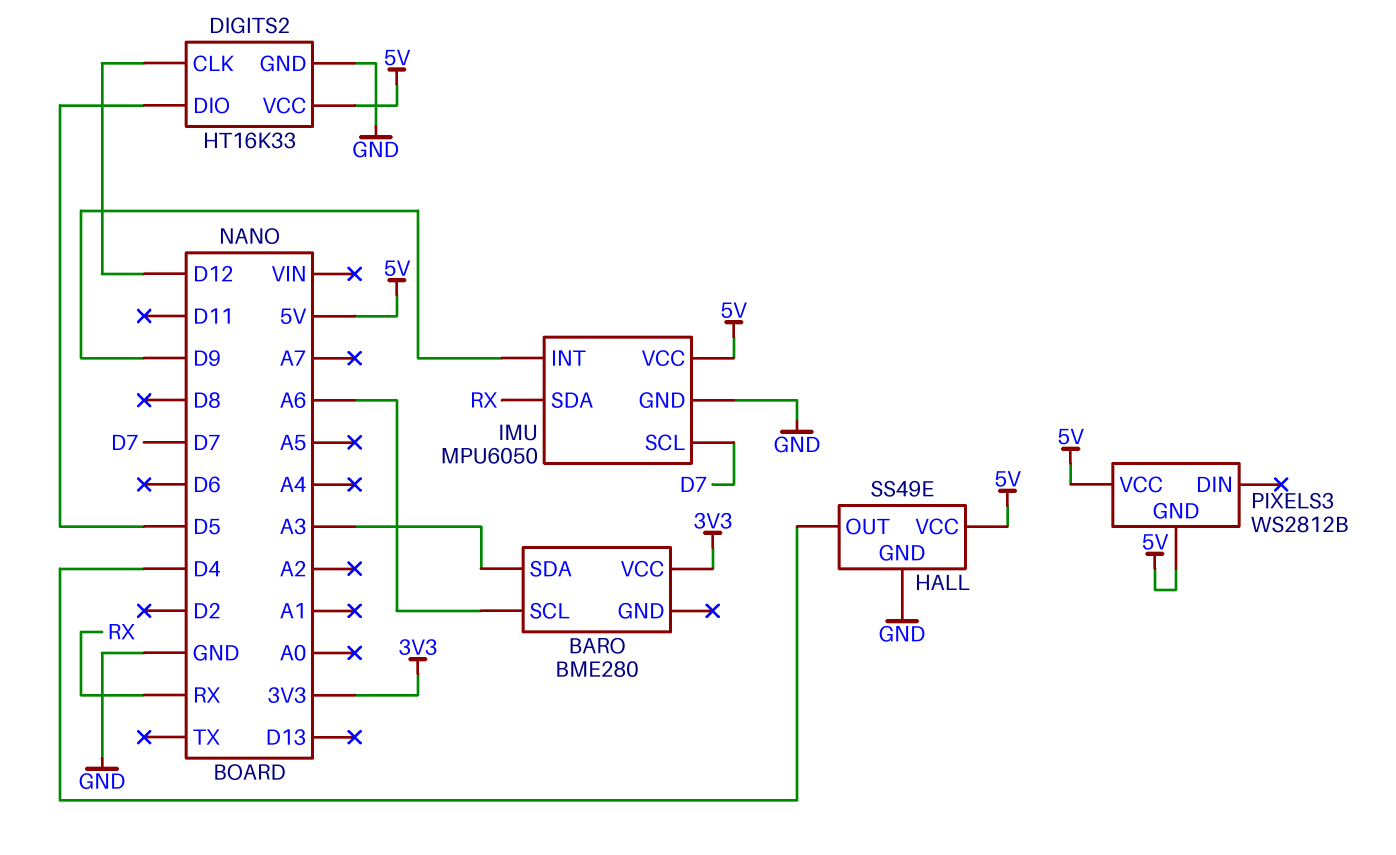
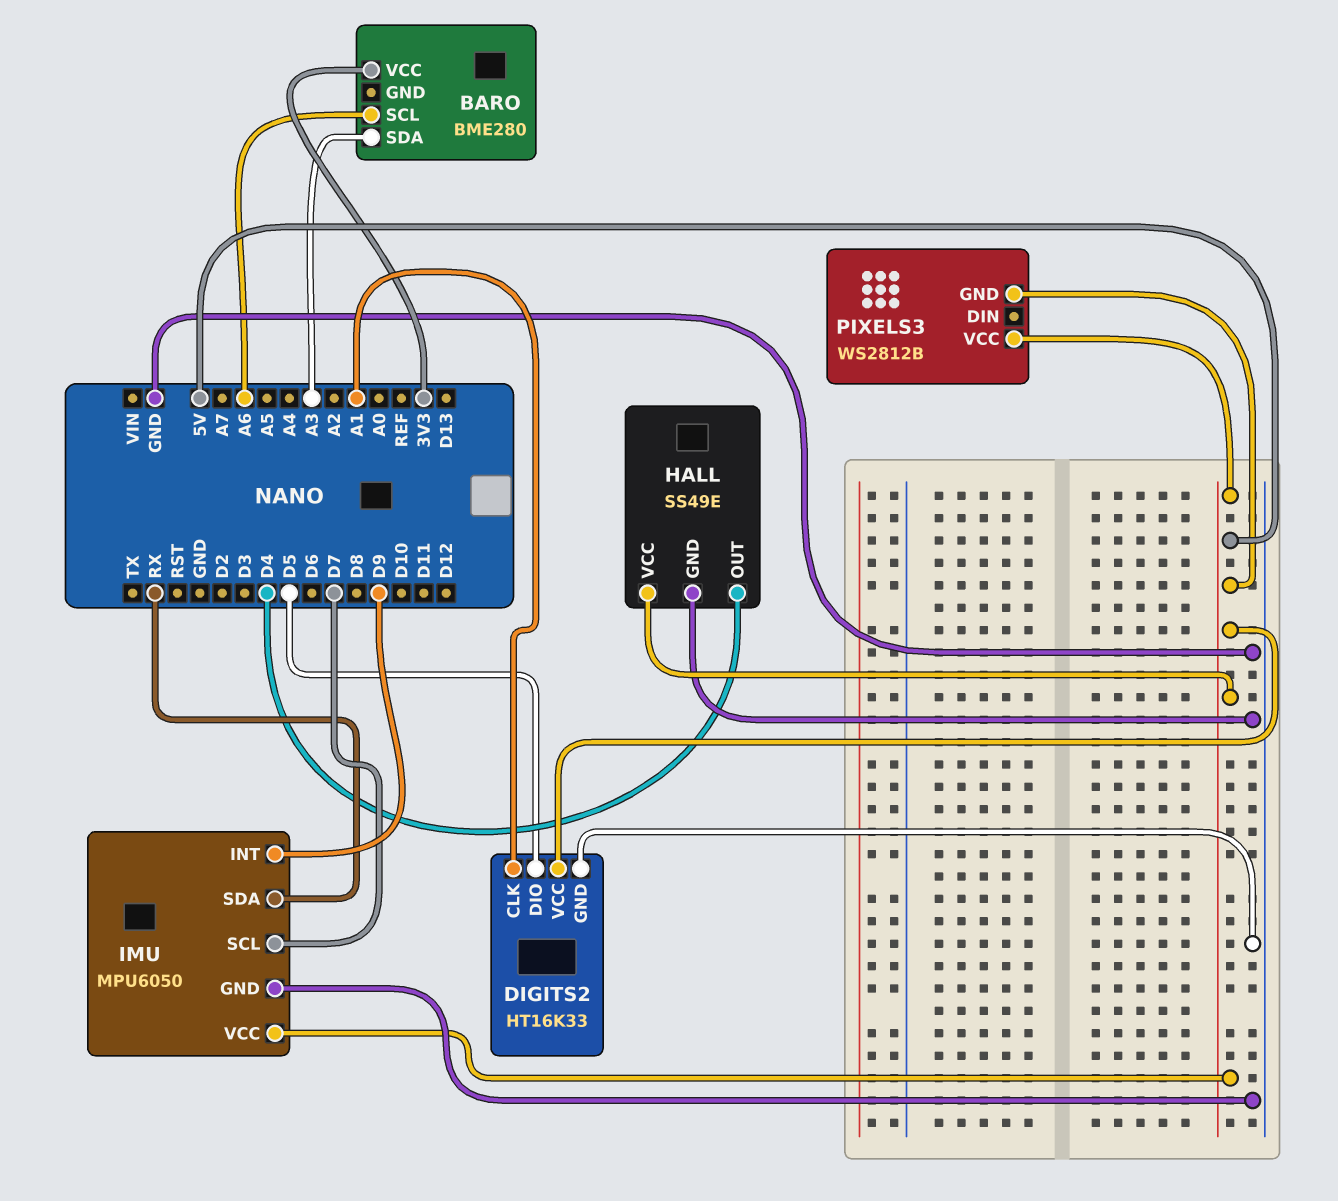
DIGITS2 pin CLK: D12 -> A1

